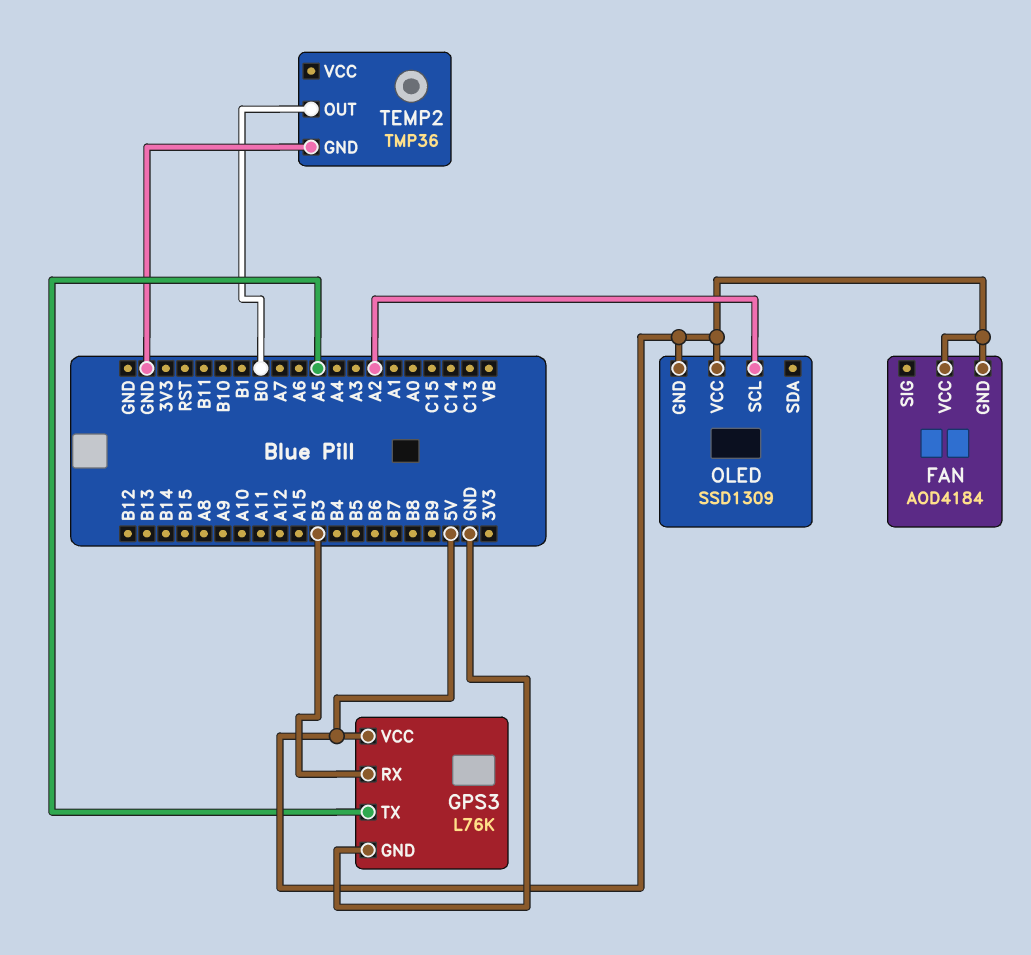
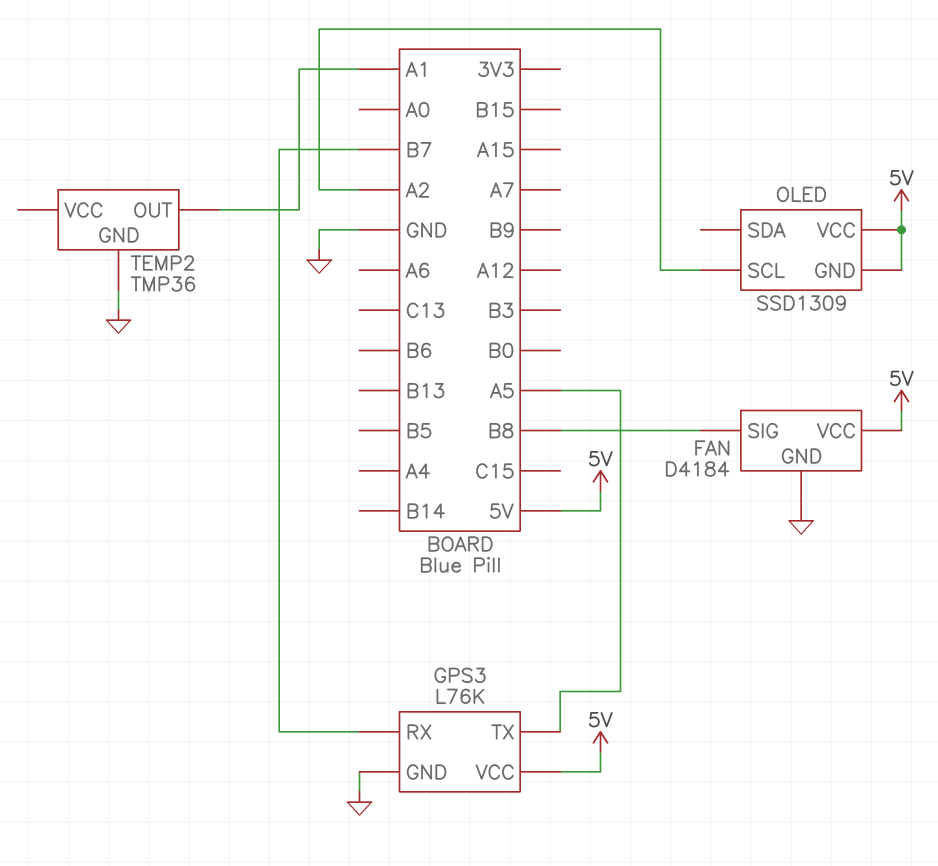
FAN: AOD4184 -> D4184
FAN pin GND: 5V -> GND
FAN pin SIG: none -> B8
GPS3 pin RX: B3 -> B7
TEMP2 pin OUT: B0 -> A1

